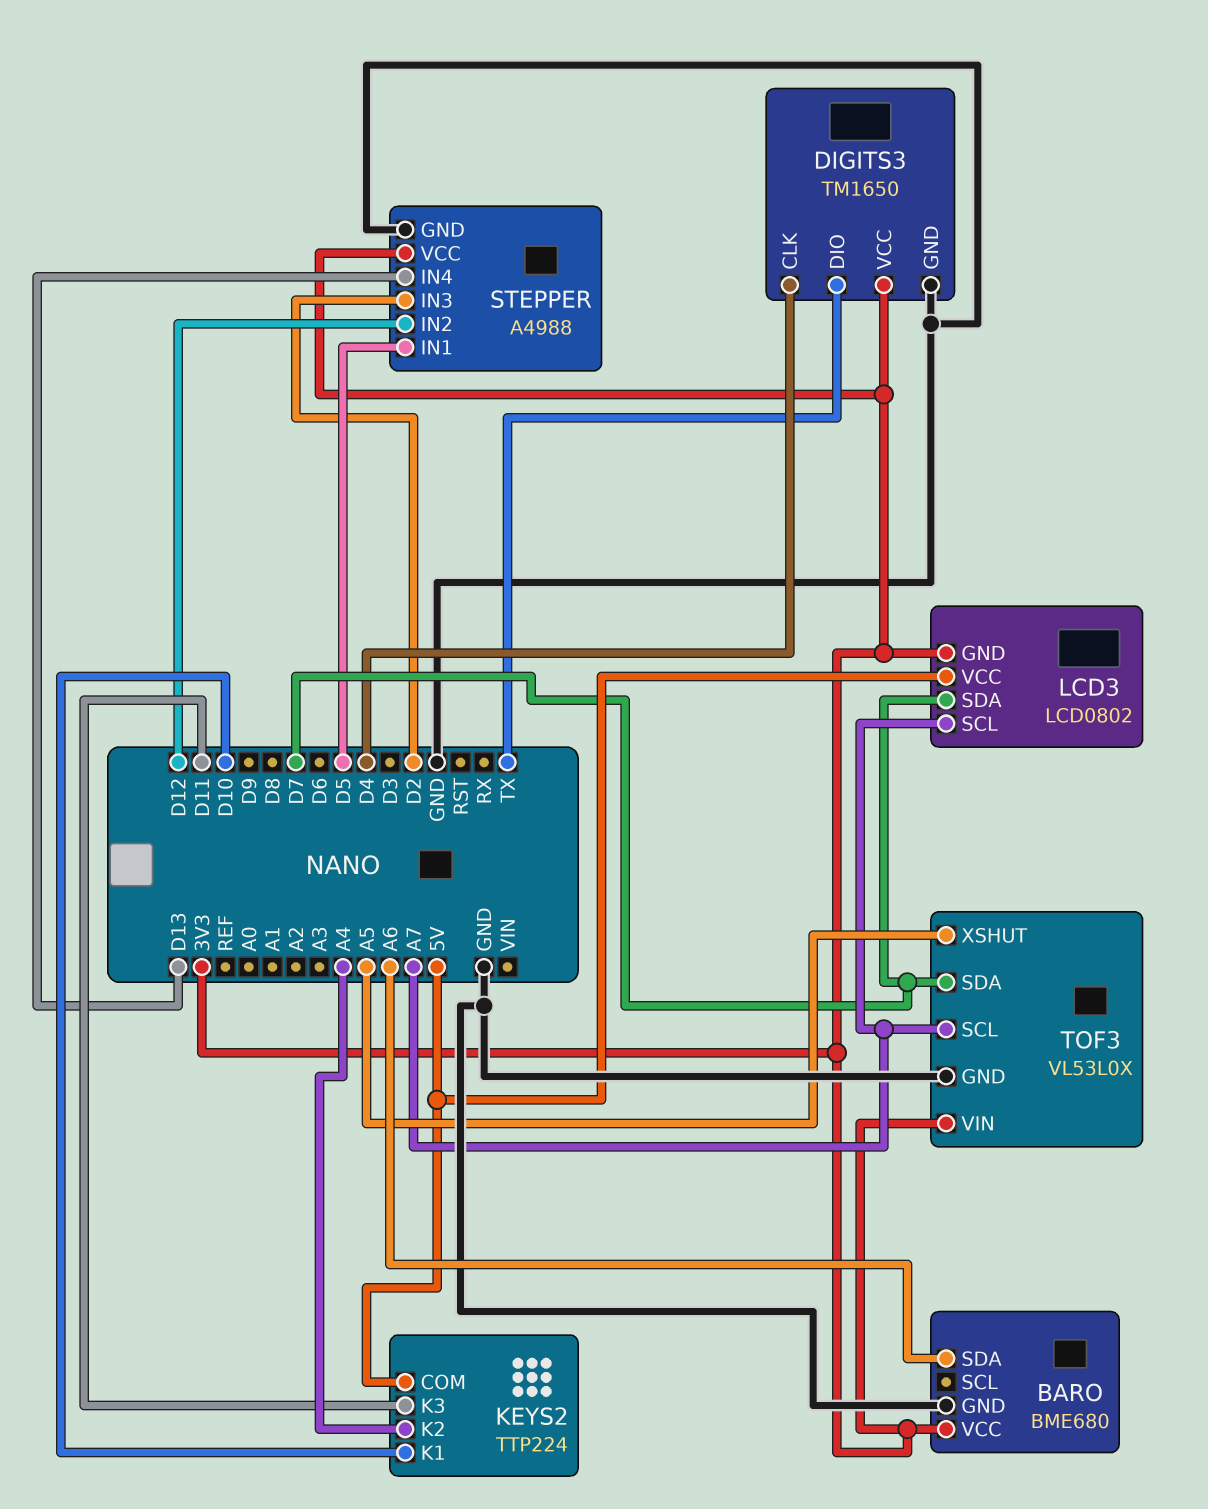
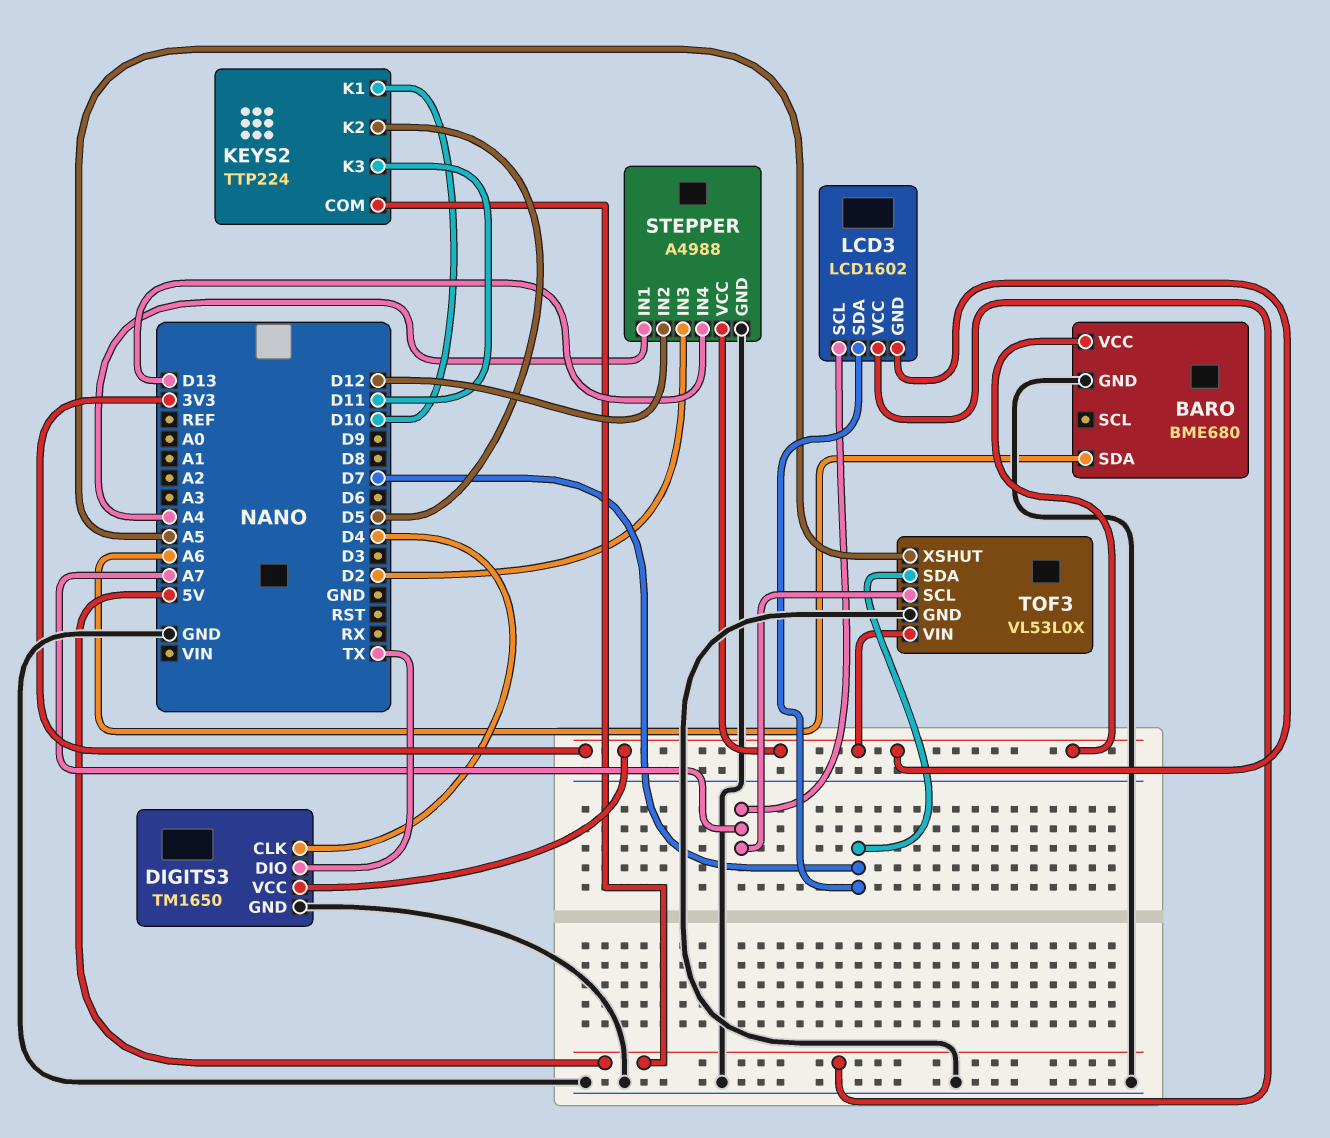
KEYS2 pin K2: A4 -> D5
LCD3: LCD0802 -> LCD1602
STEPPER pin IN1: D5 -> A4

